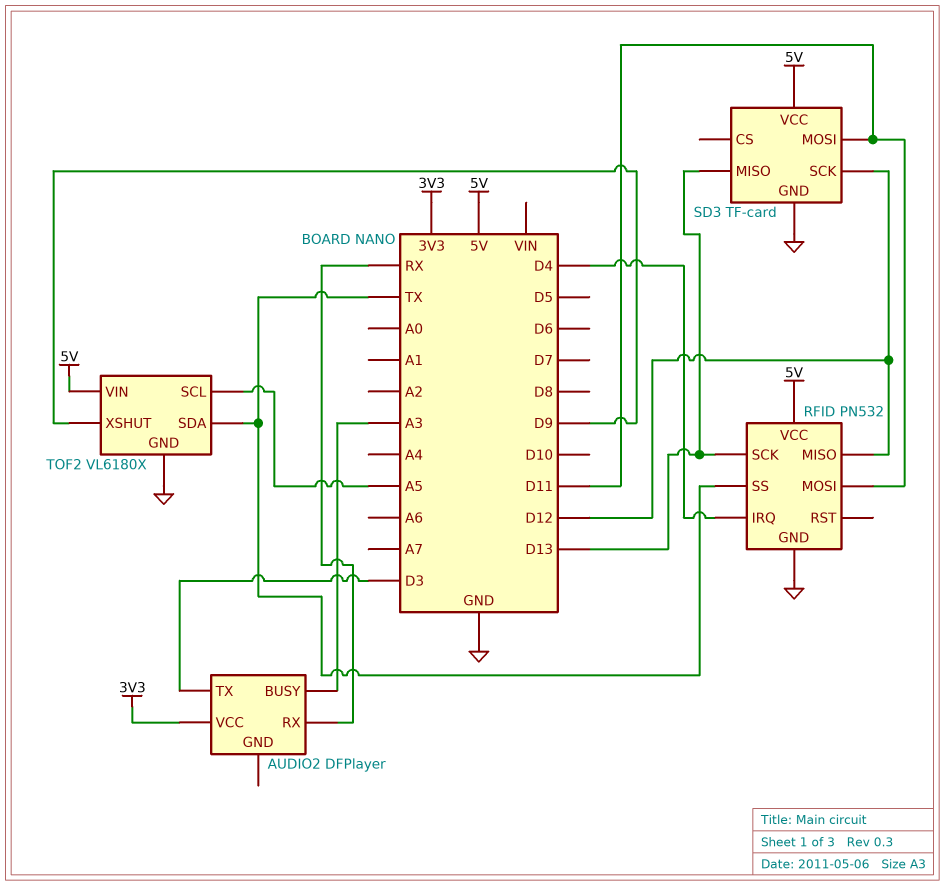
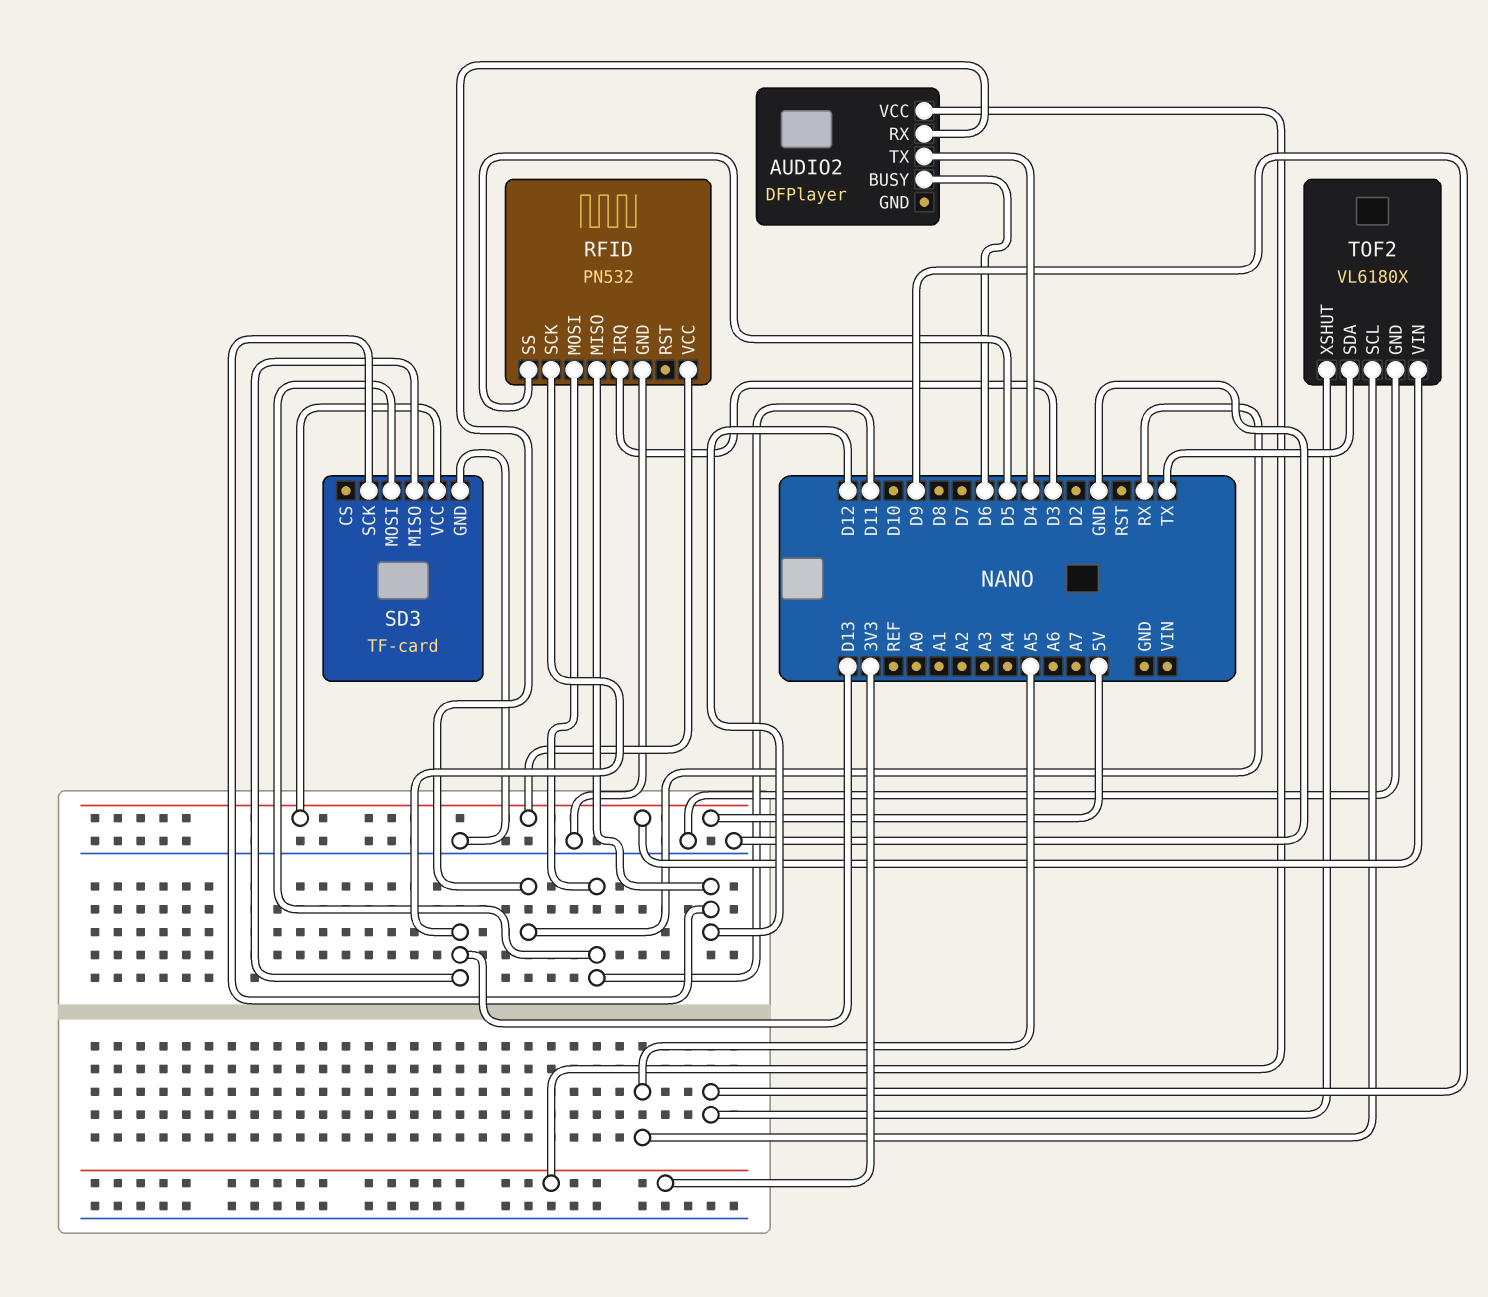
AUDIO2 pin BUSY: A3 -> D6
AUDIO2 pin TX: D3 -> D4
RFID pin IRQ: D4 -> D3
RFID pin SS: TX -> D5

